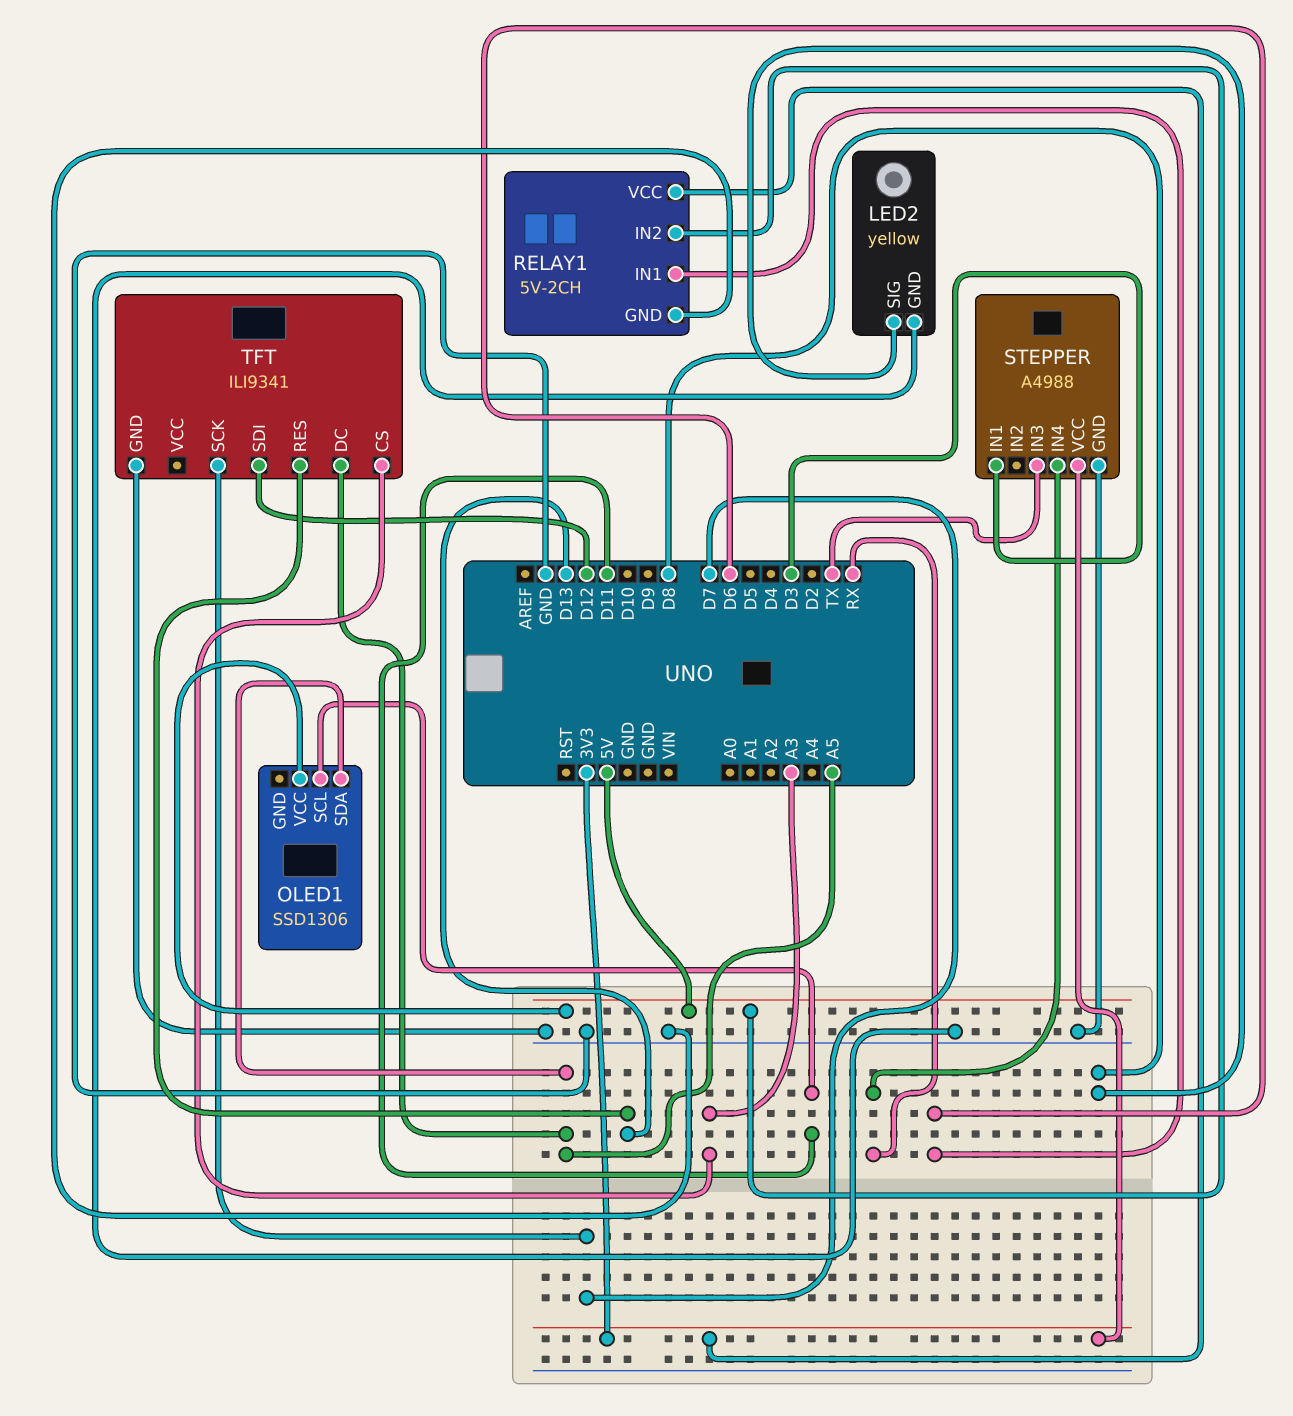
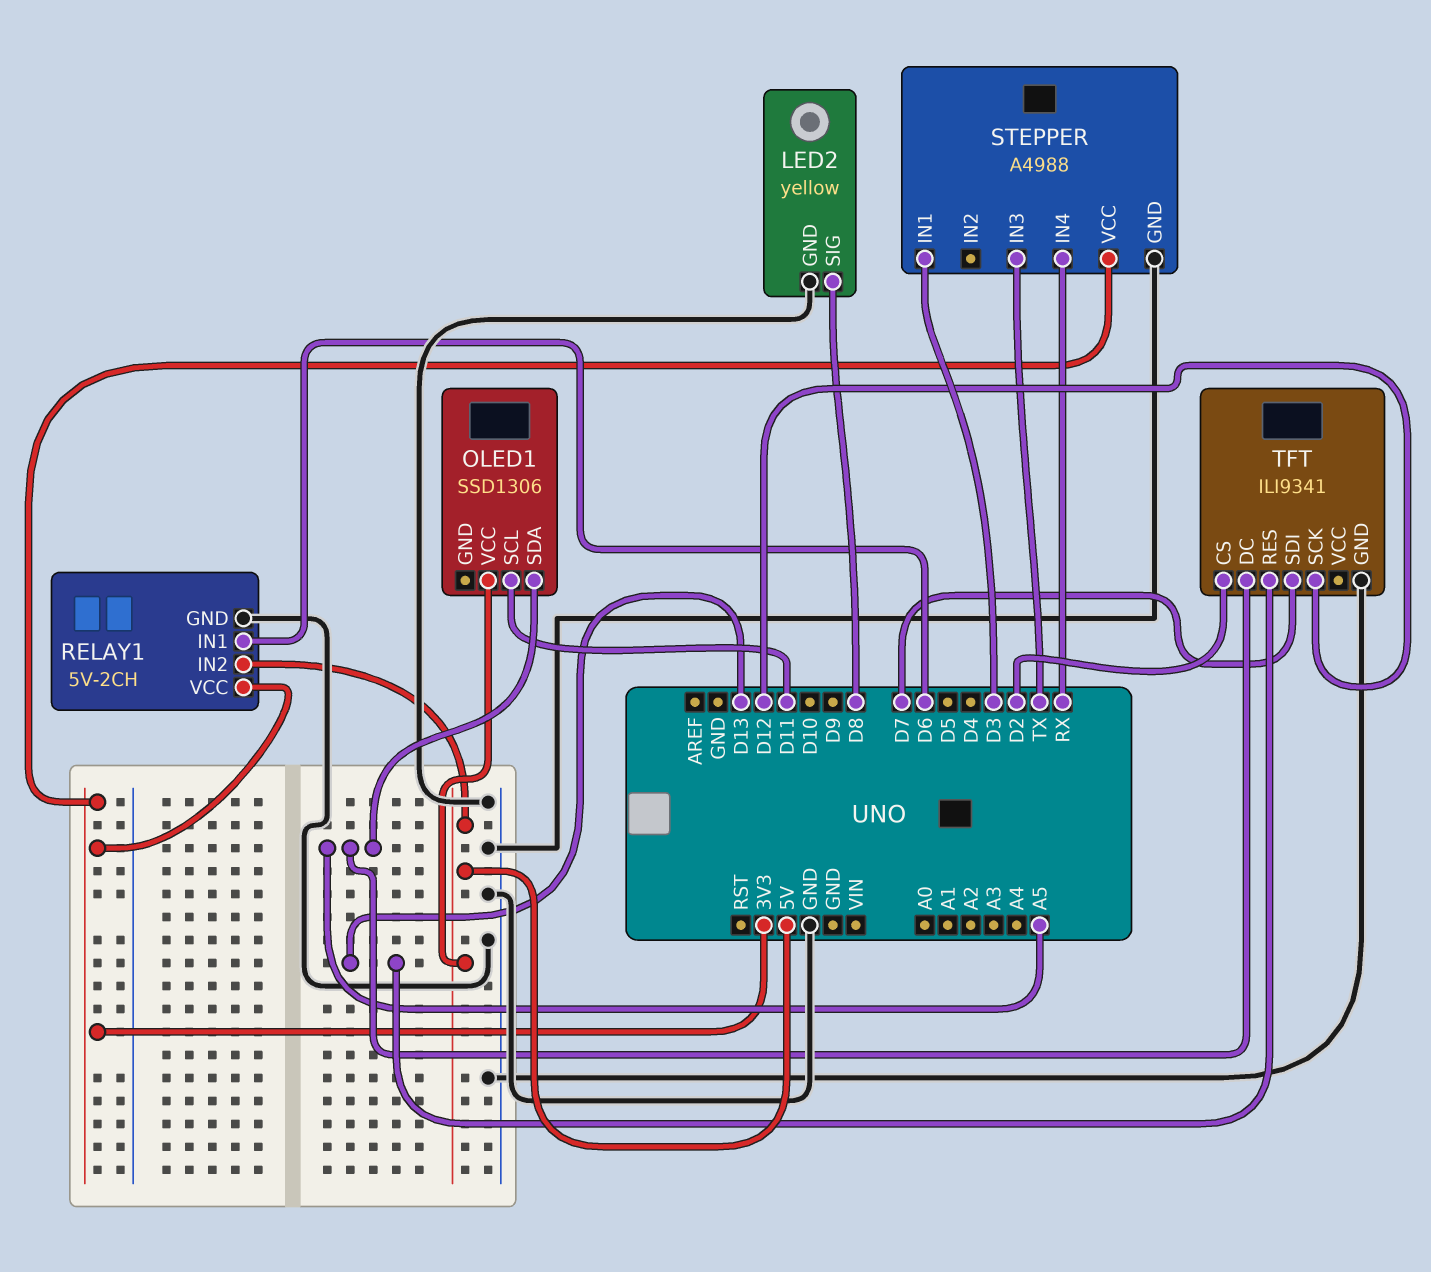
TFT pin CS: A3 -> D2
TFT pin SCK: D7 -> D12
TFT pin SDI: D12 -> D7

